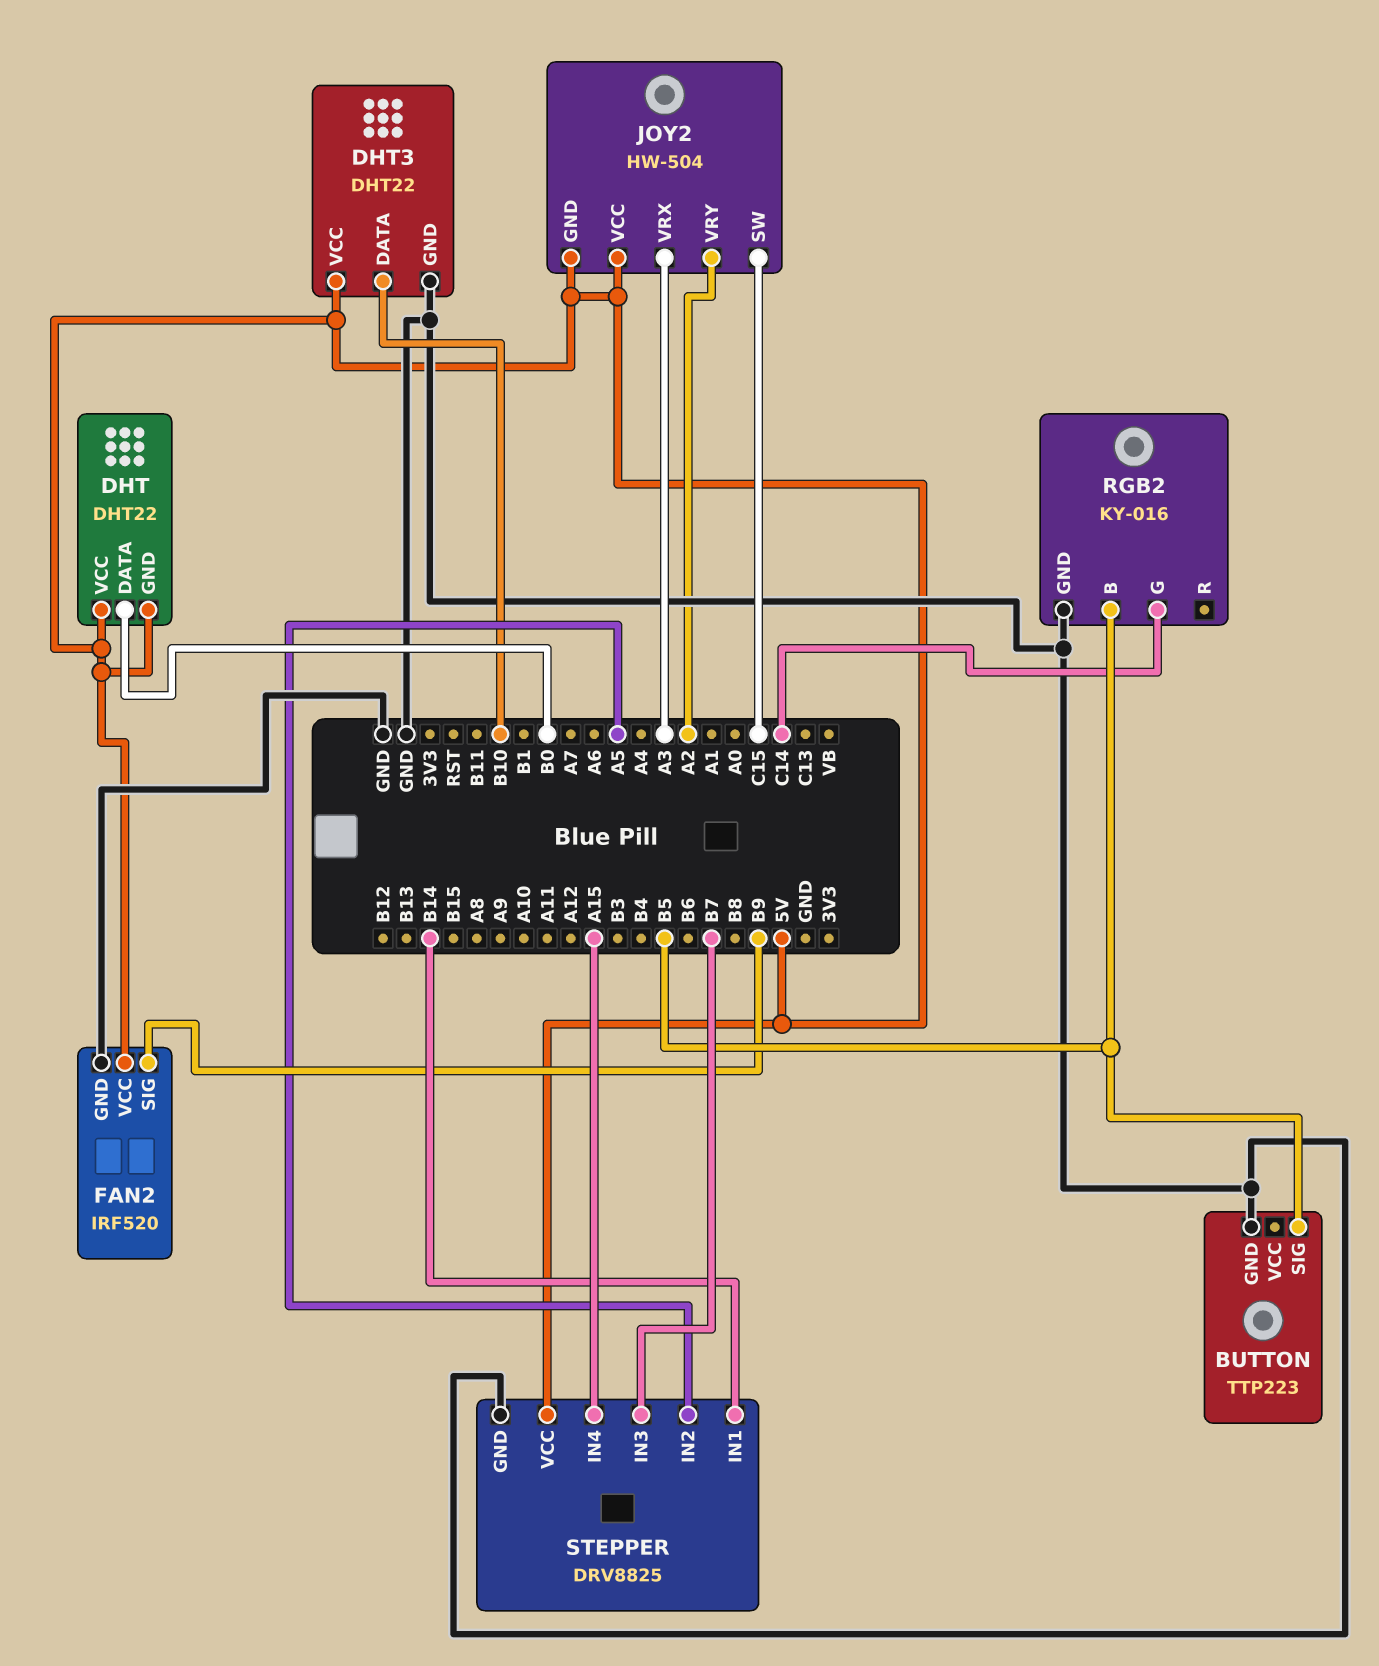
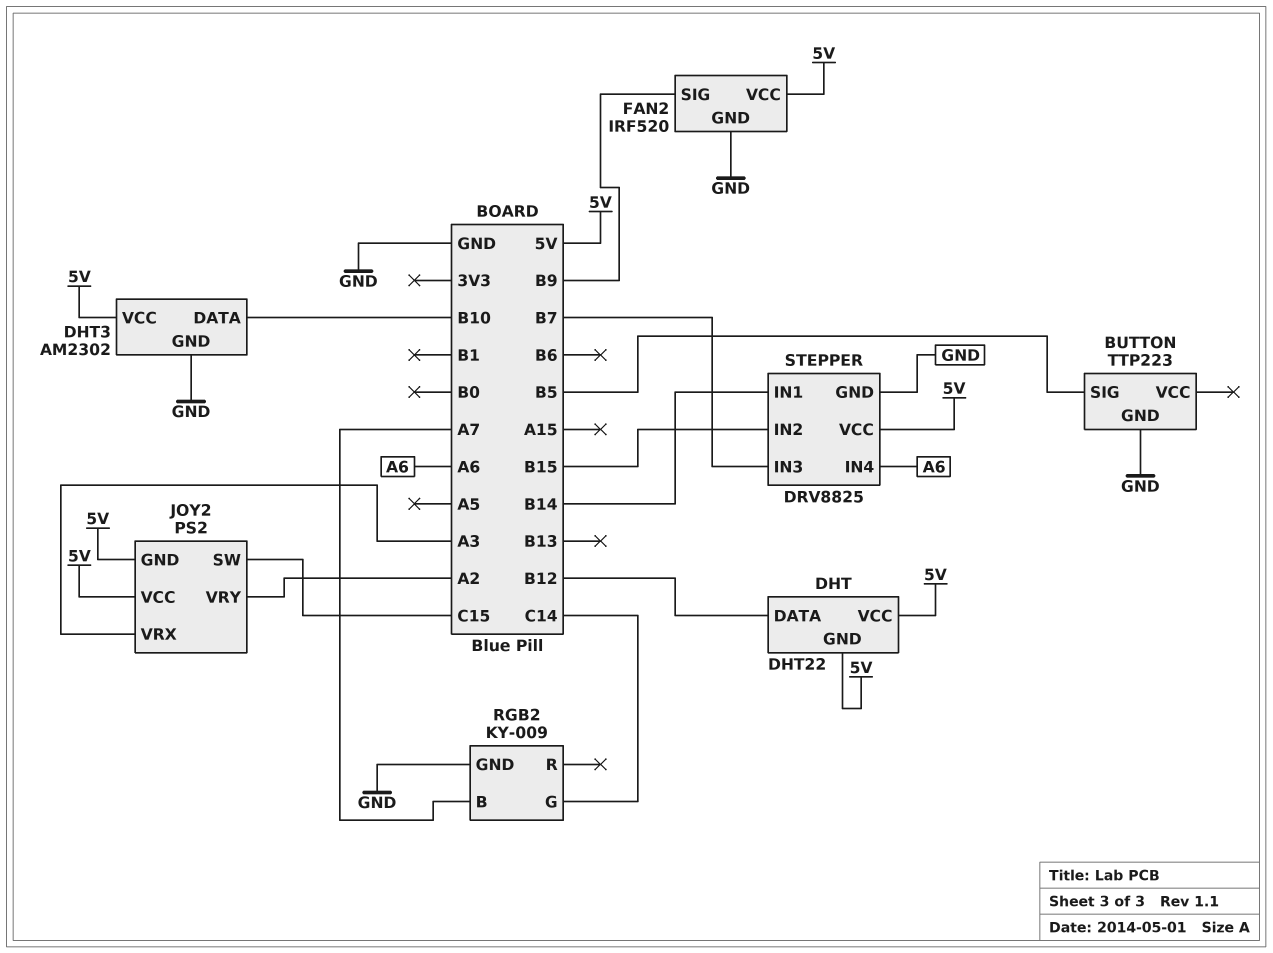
DHT pin DATA: B0 -> B12
DHT3: DHT22 -> AM2302
JOY2: HW-504 -> PS2
RGB2: KY-016 -> KY-009
RGB2 pin B: B5 -> A7
STEPPER pin IN2: A5 -> B15
STEPPER pin IN4: A15 -> A6

